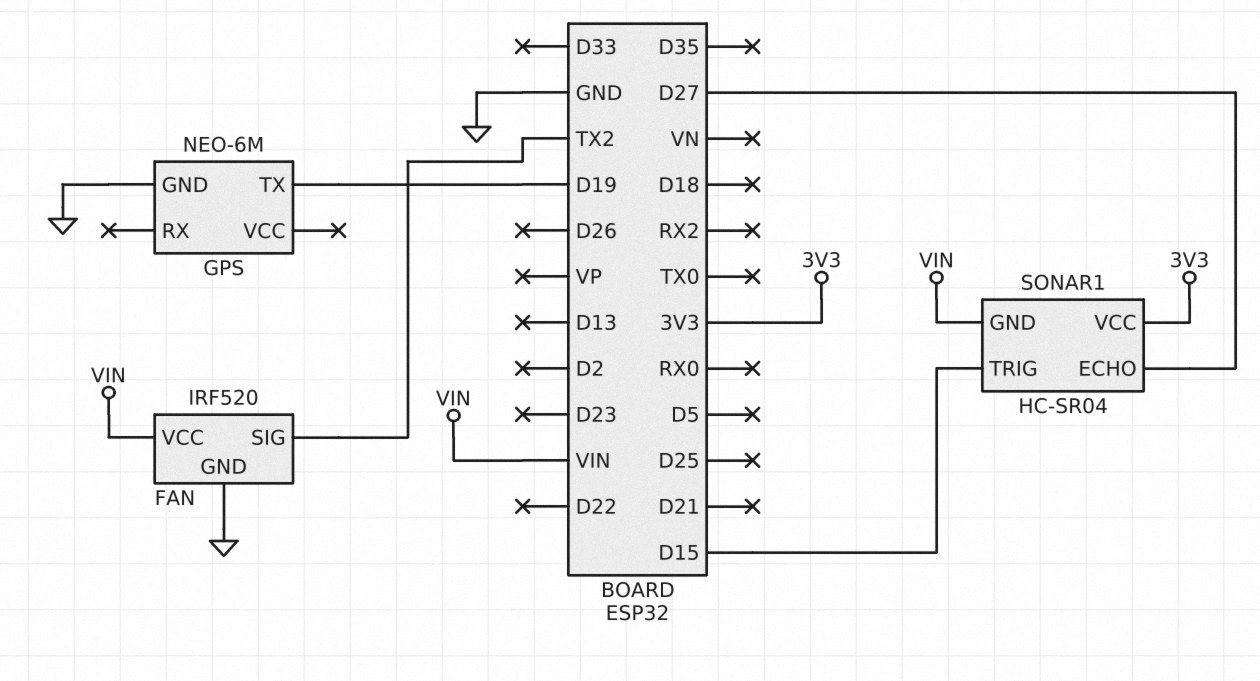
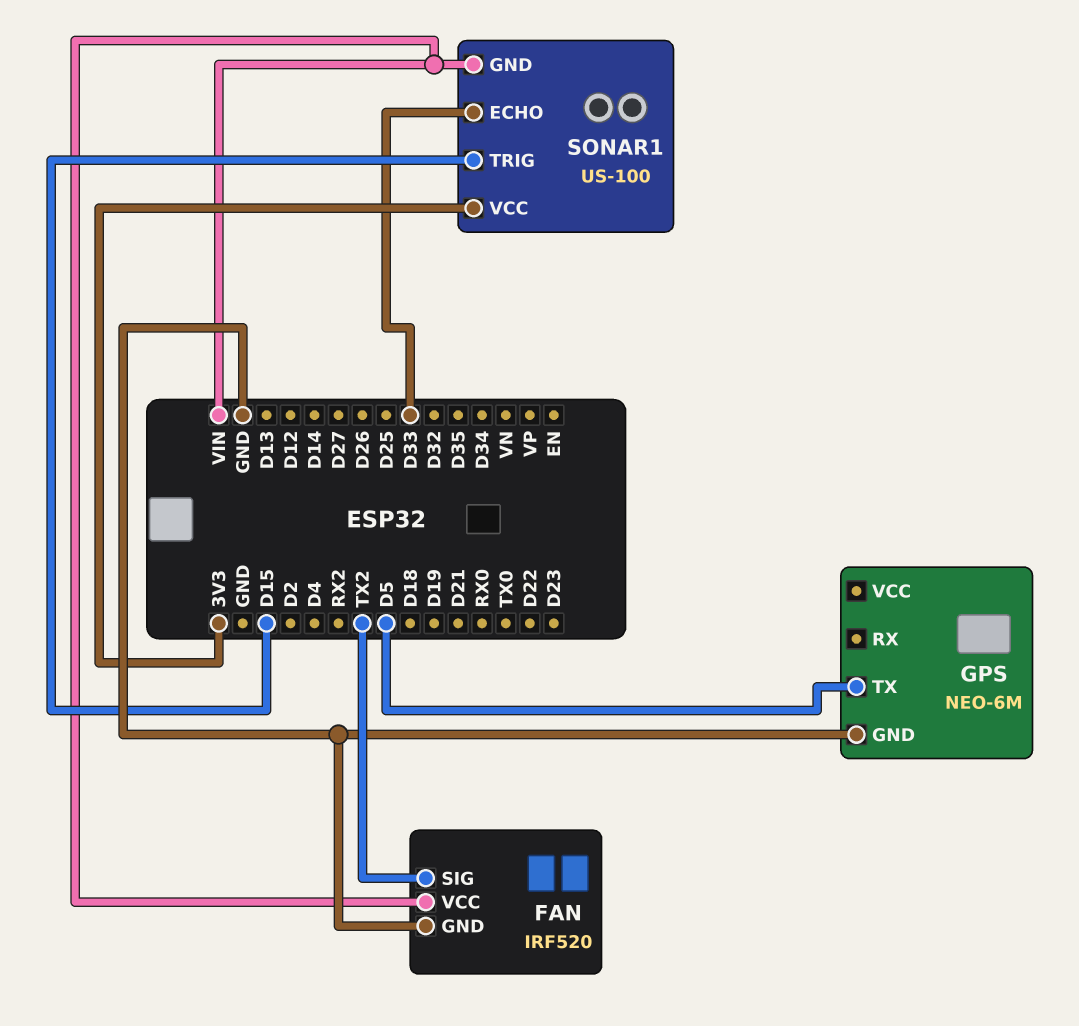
GPS pin TX: D19 -> D5
SONAR1: HC-SR04 -> US-100
SONAR1 pin ECHO: D27 -> D33

